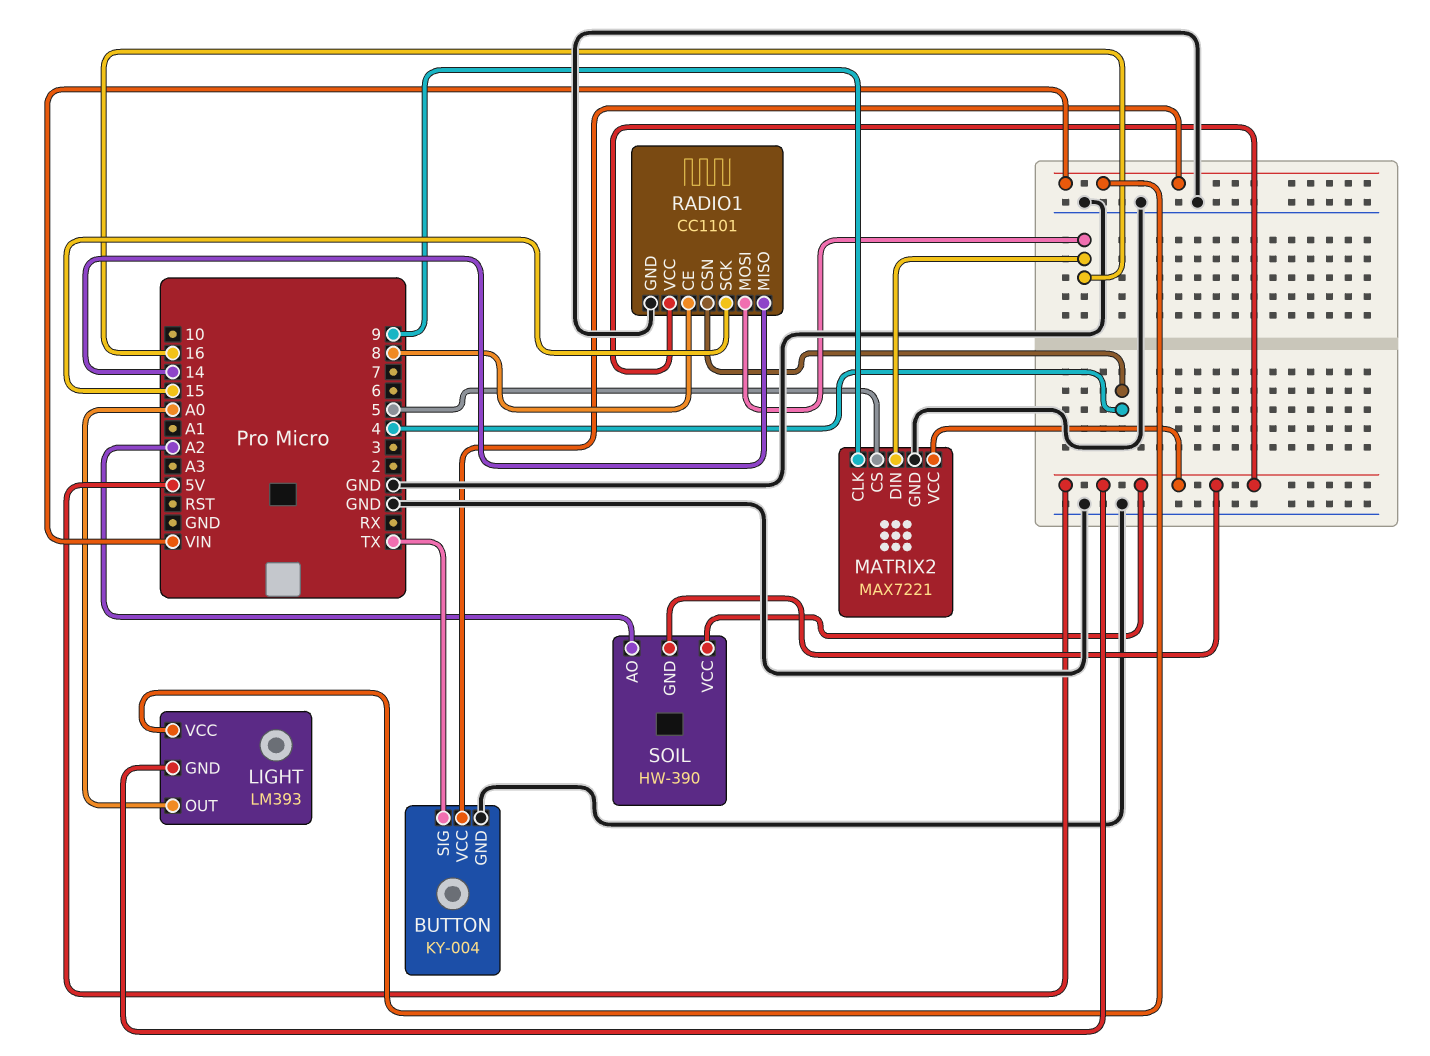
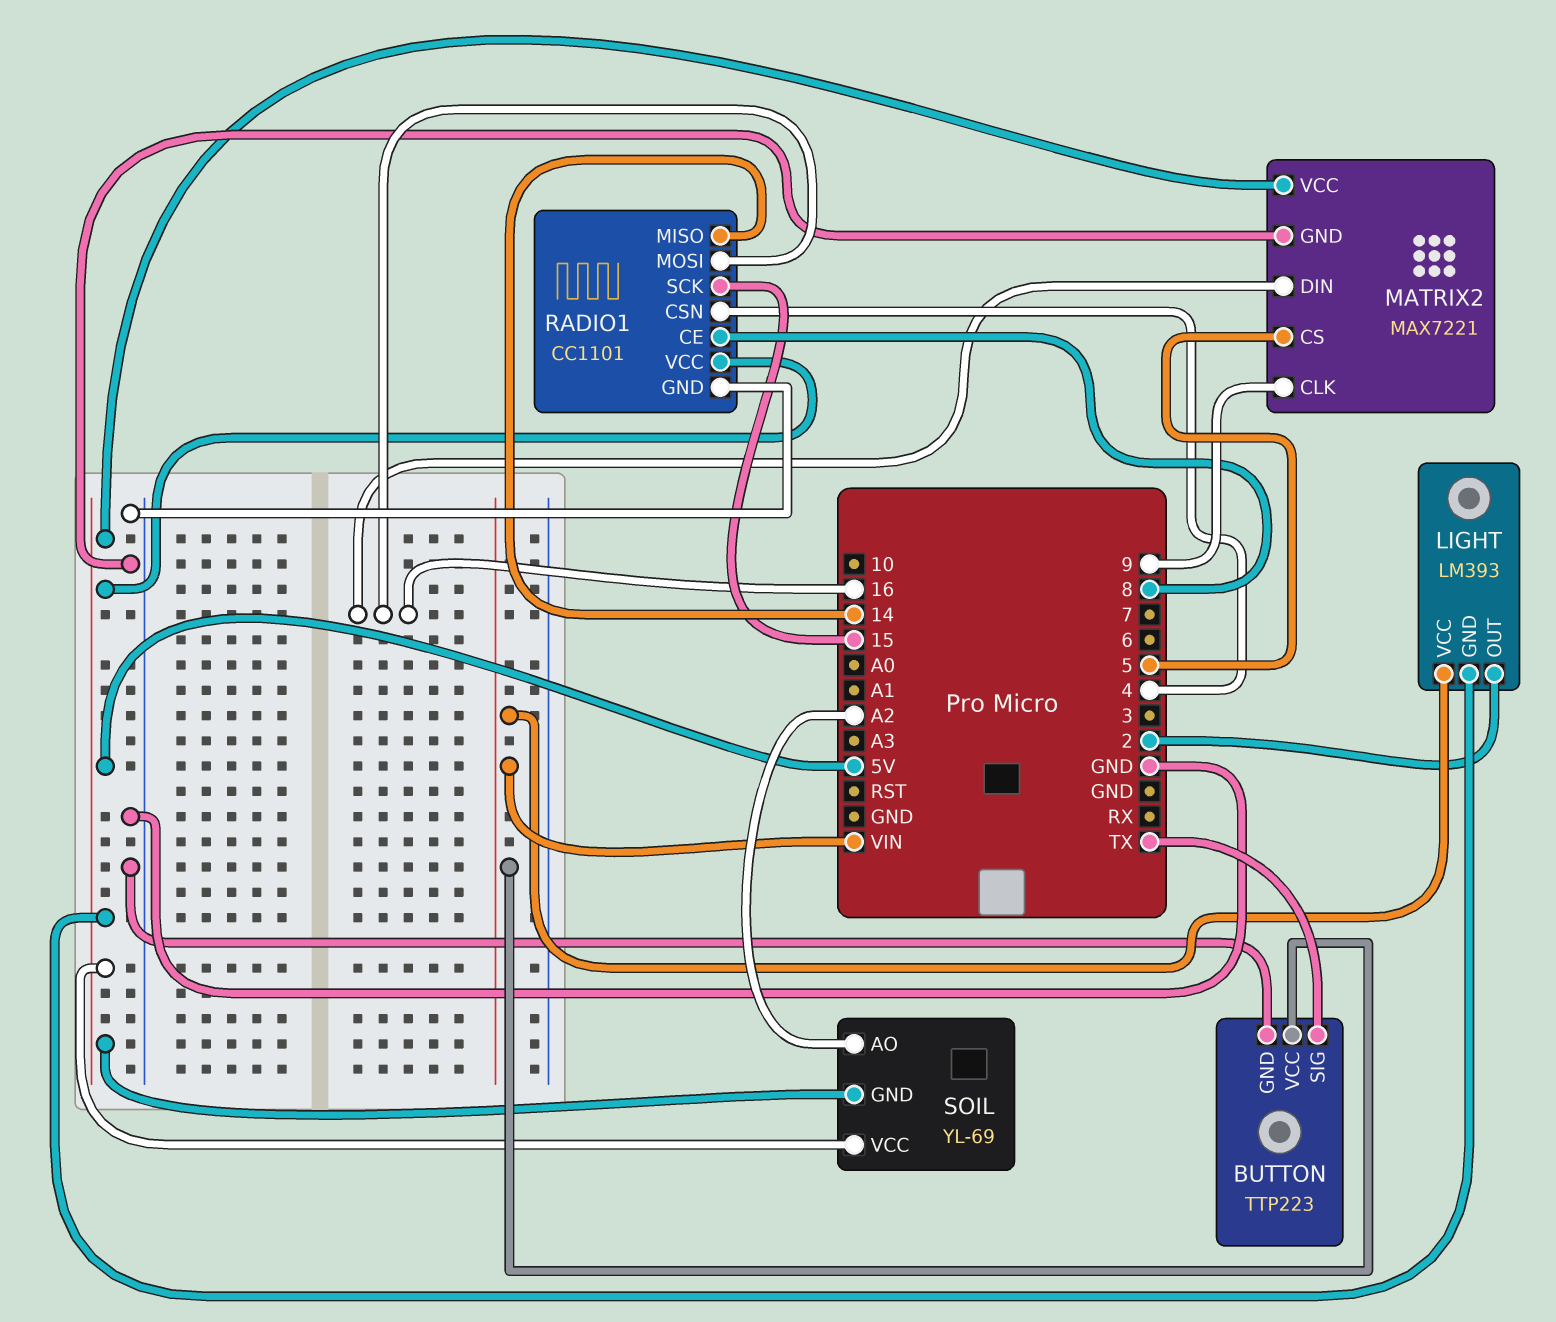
BUTTON: KY-004 -> TTP223
LIGHT pin OUT: A0 -> 2
SOIL: HW-390 -> YL-69

